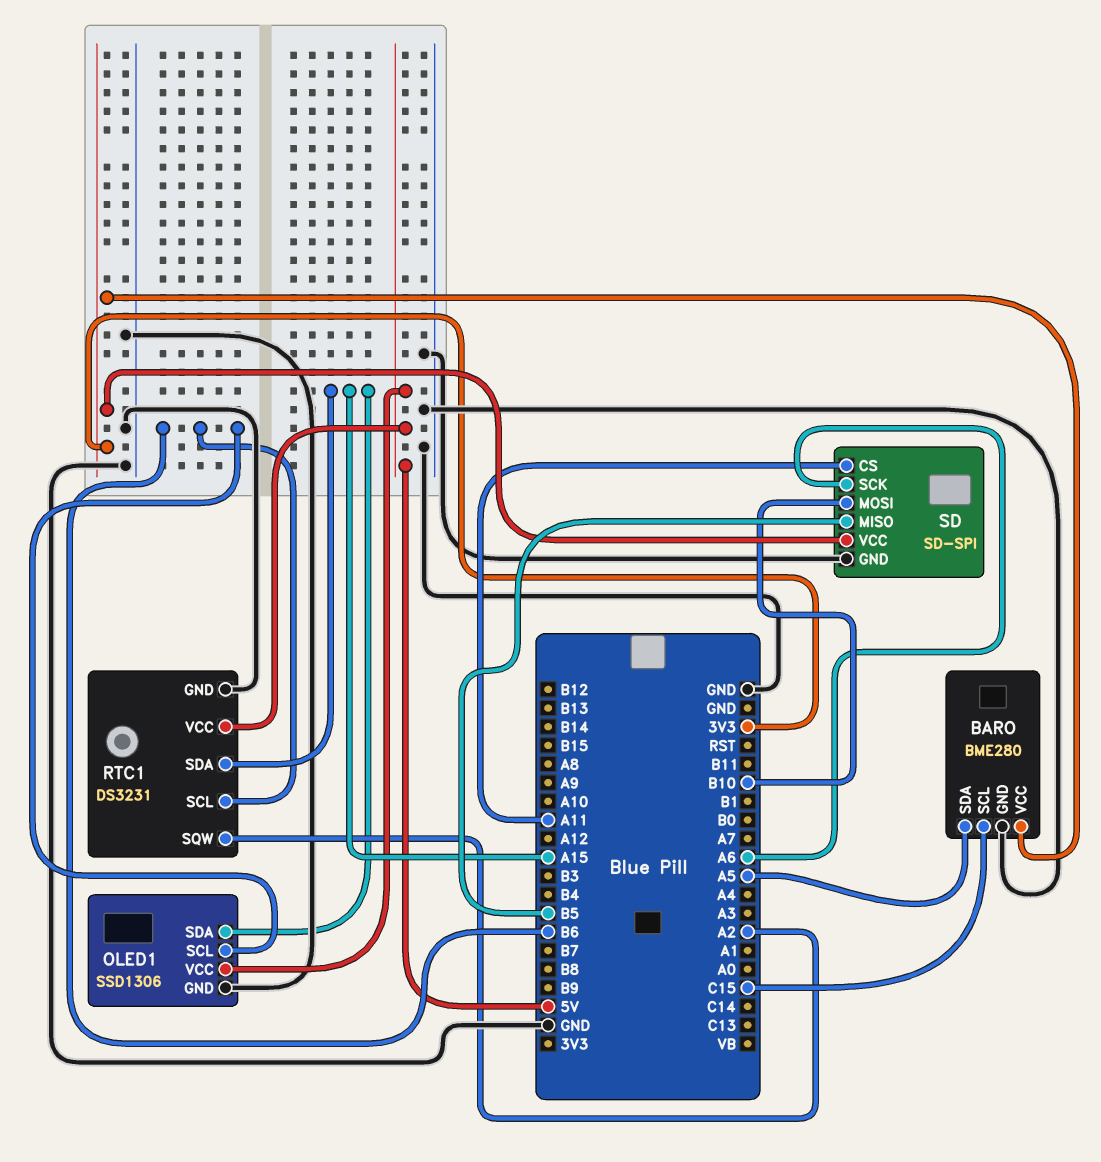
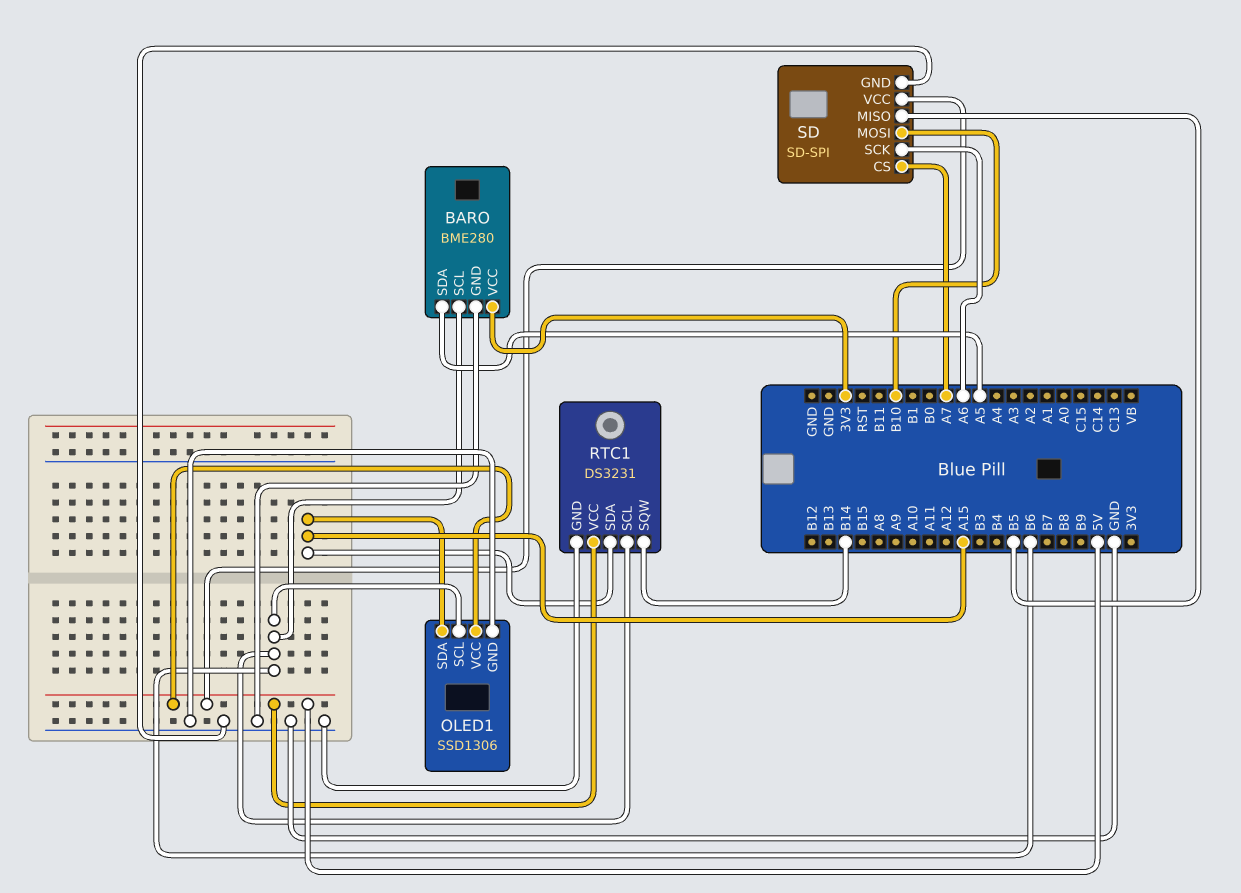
BARO pin SCL: C15 -> B6
RTC1 pin SQW: A2 -> B14
SD pin CS: A11 -> A7
SD pin VCC: 3V3 -> 5V

